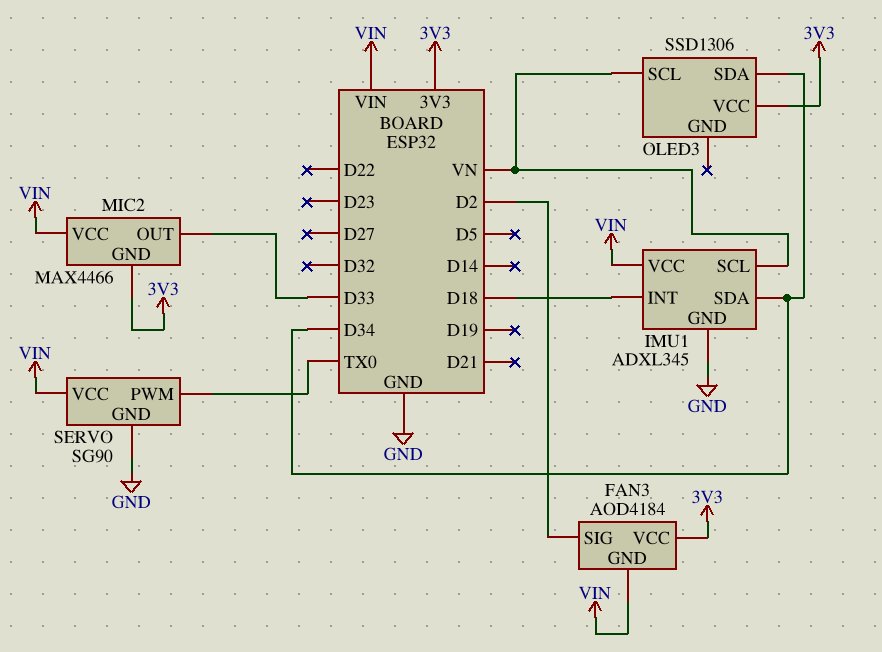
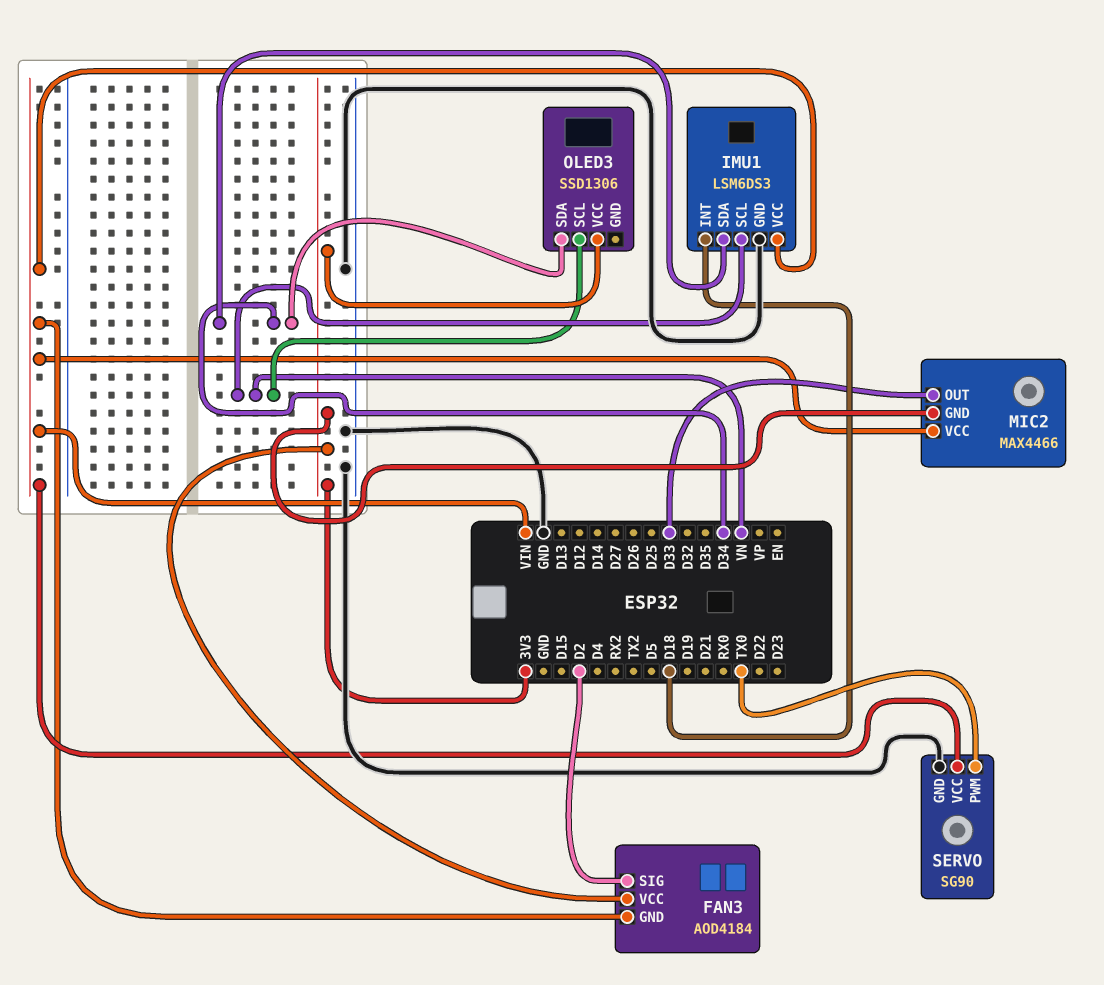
IMU1: ADXL345 -> LSM6DS3

